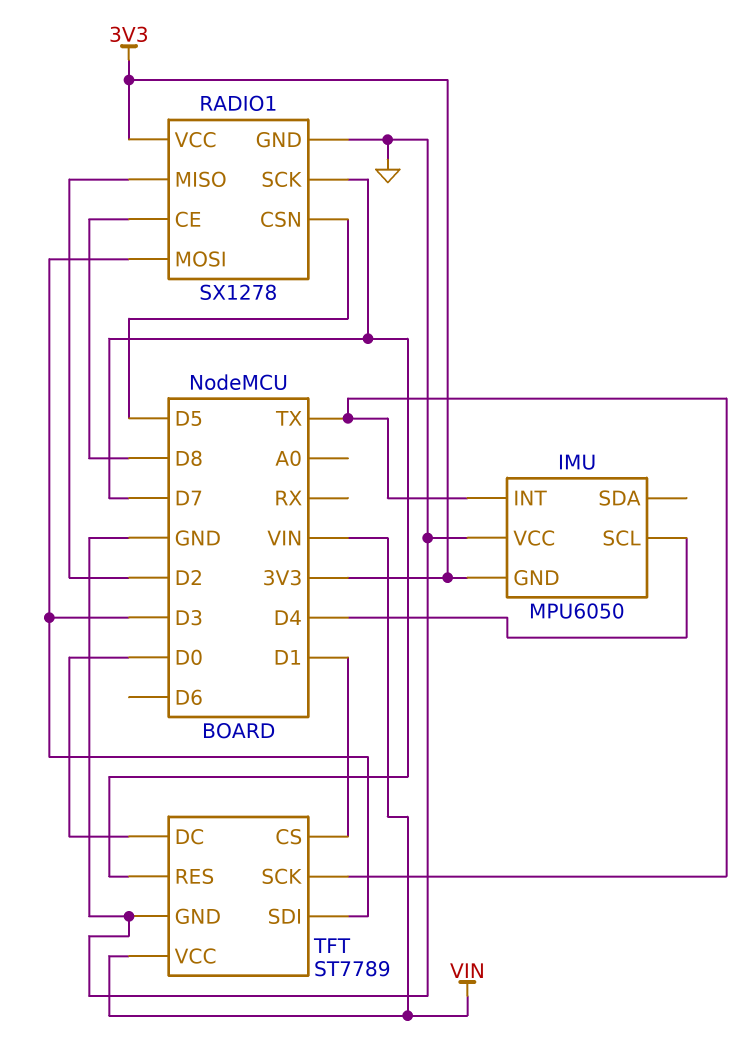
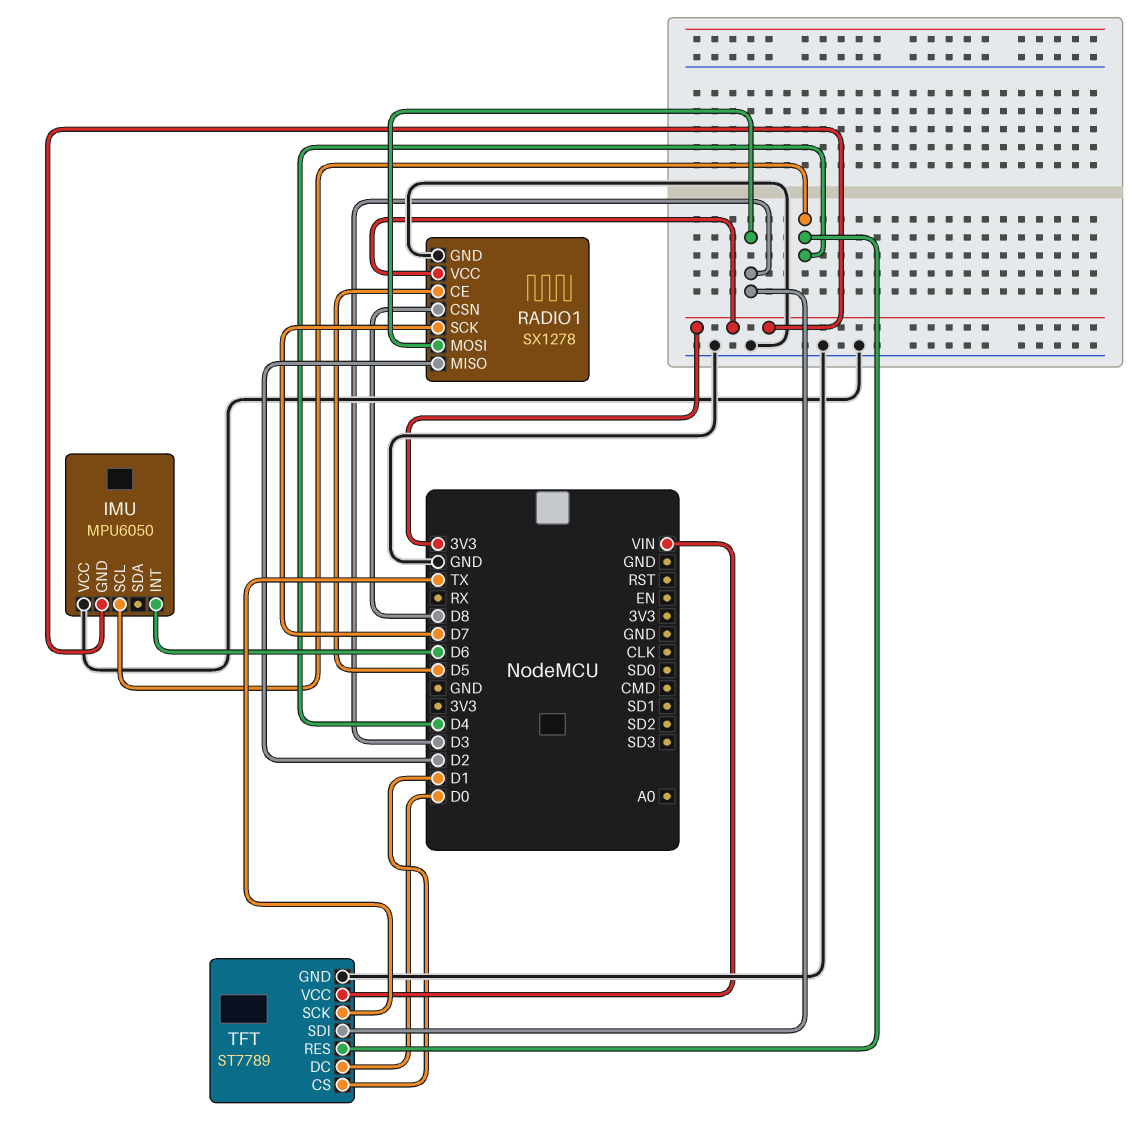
IMU pin INT: TX -> D6
RADIO1 pin CE: D8 -> D5
RADIO1 pin CSN: D5 -> D8
TFT pin RES: D7 -> D4

